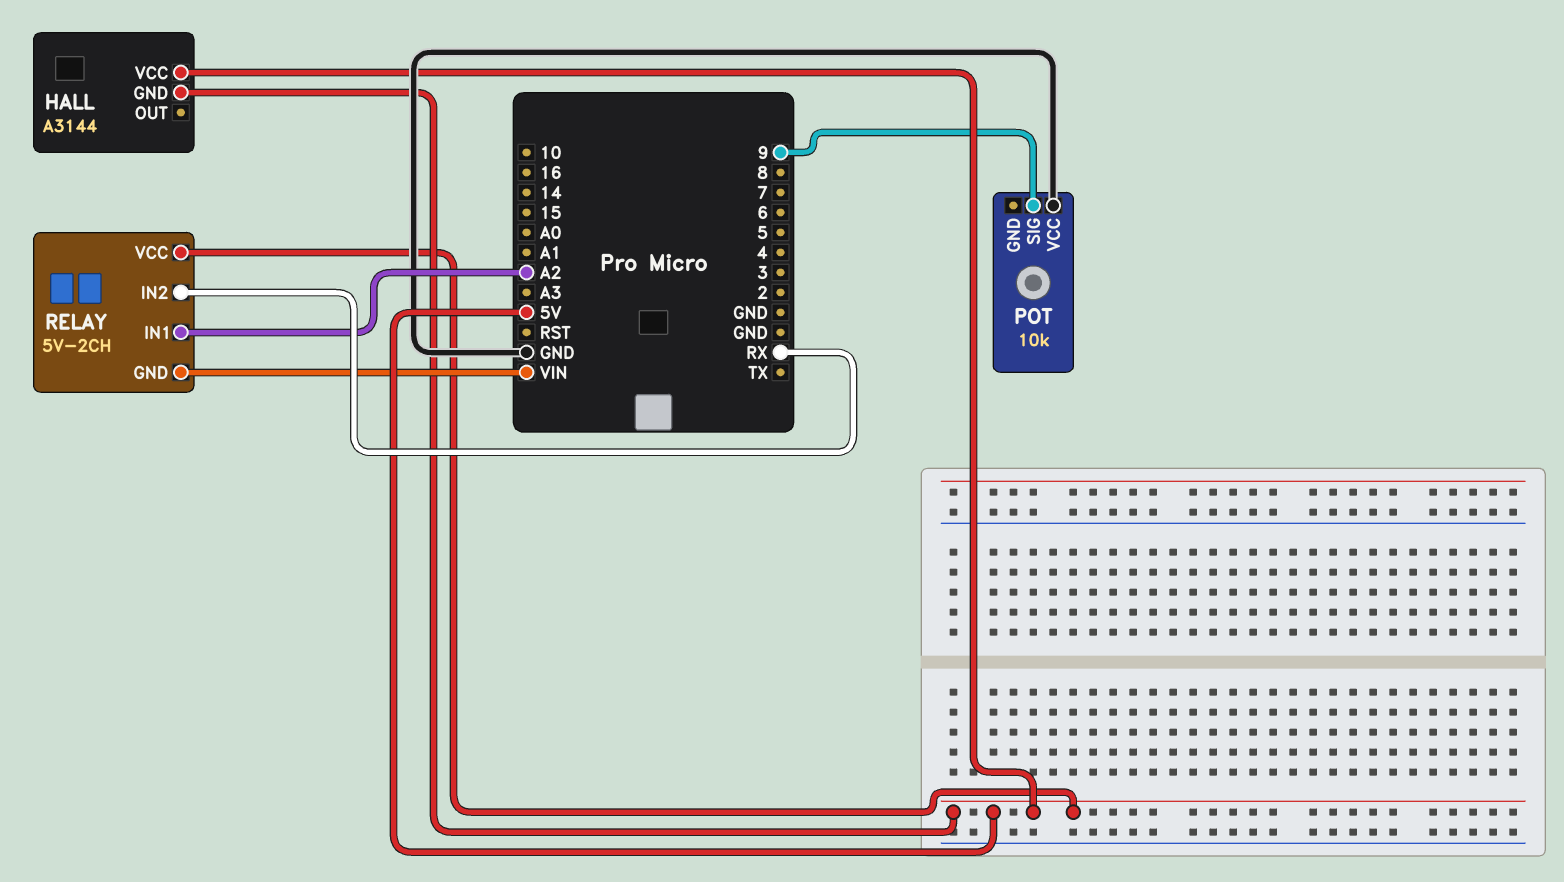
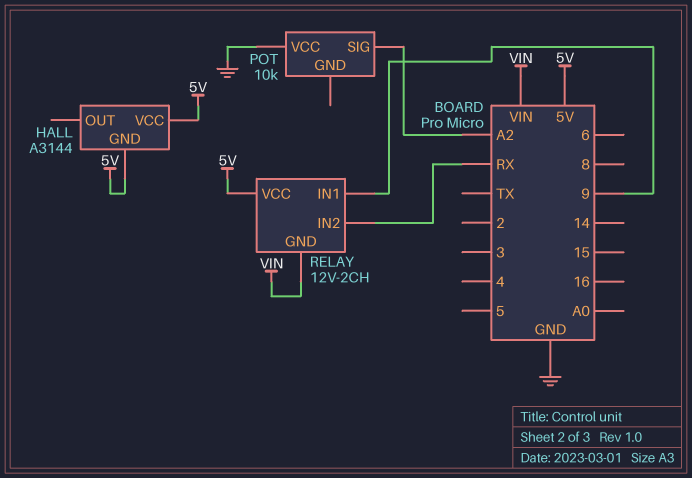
POT pin SIG: 9 -> A2
RELAY: 5V-2CH -> 12V-2CH
RELAY pin IN1: A2 -> 9

